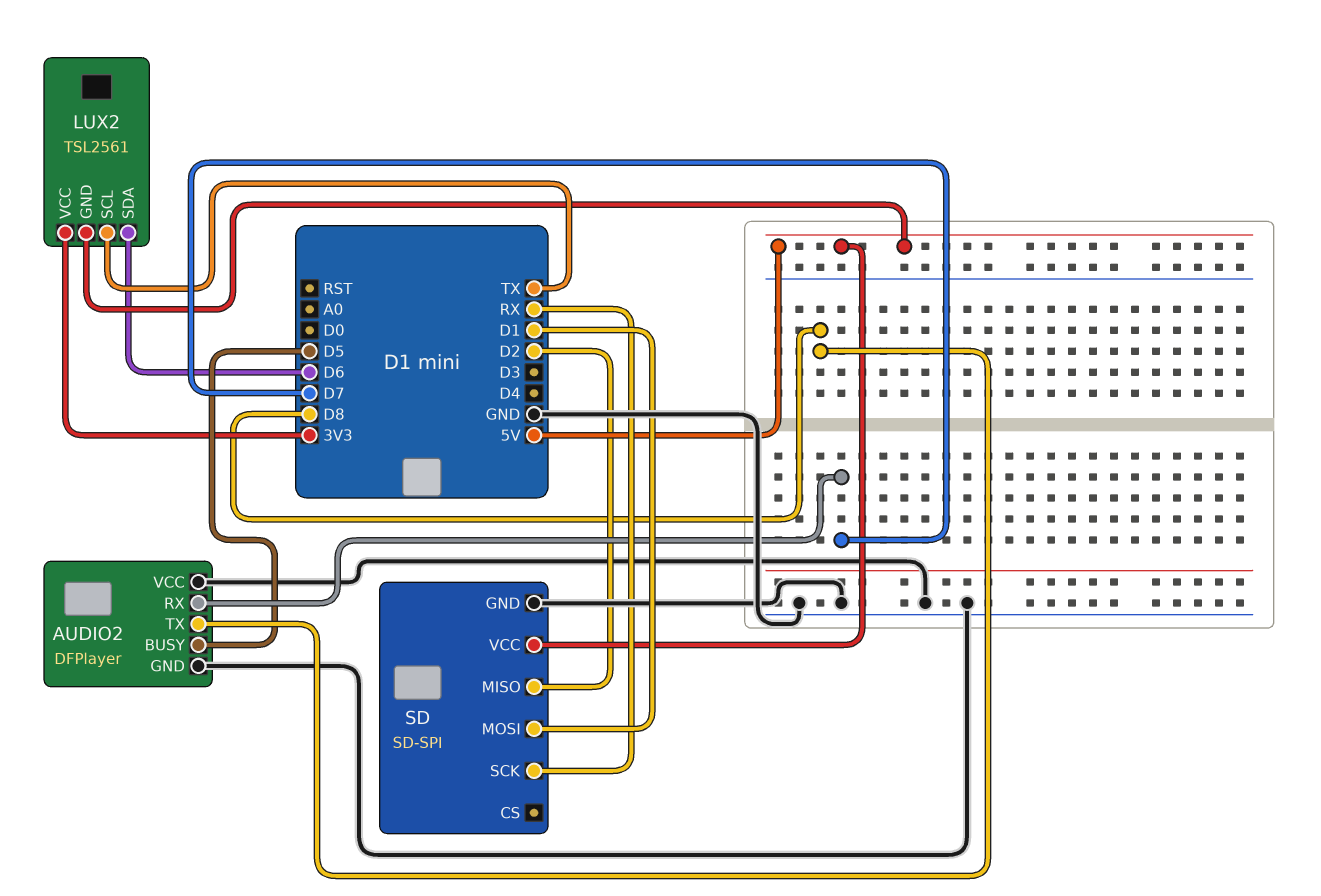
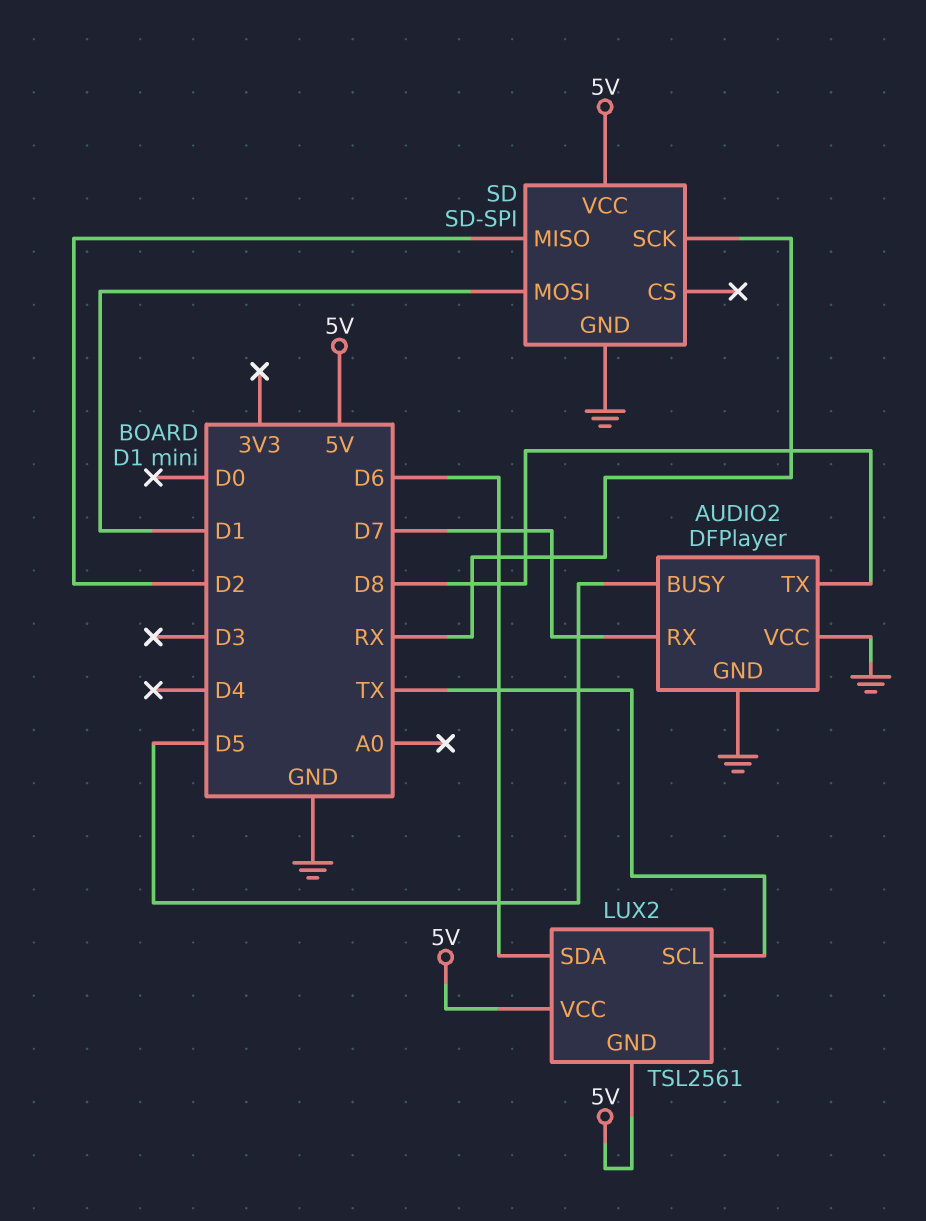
LUX2 pin VCC: 3V3 -> 5V

